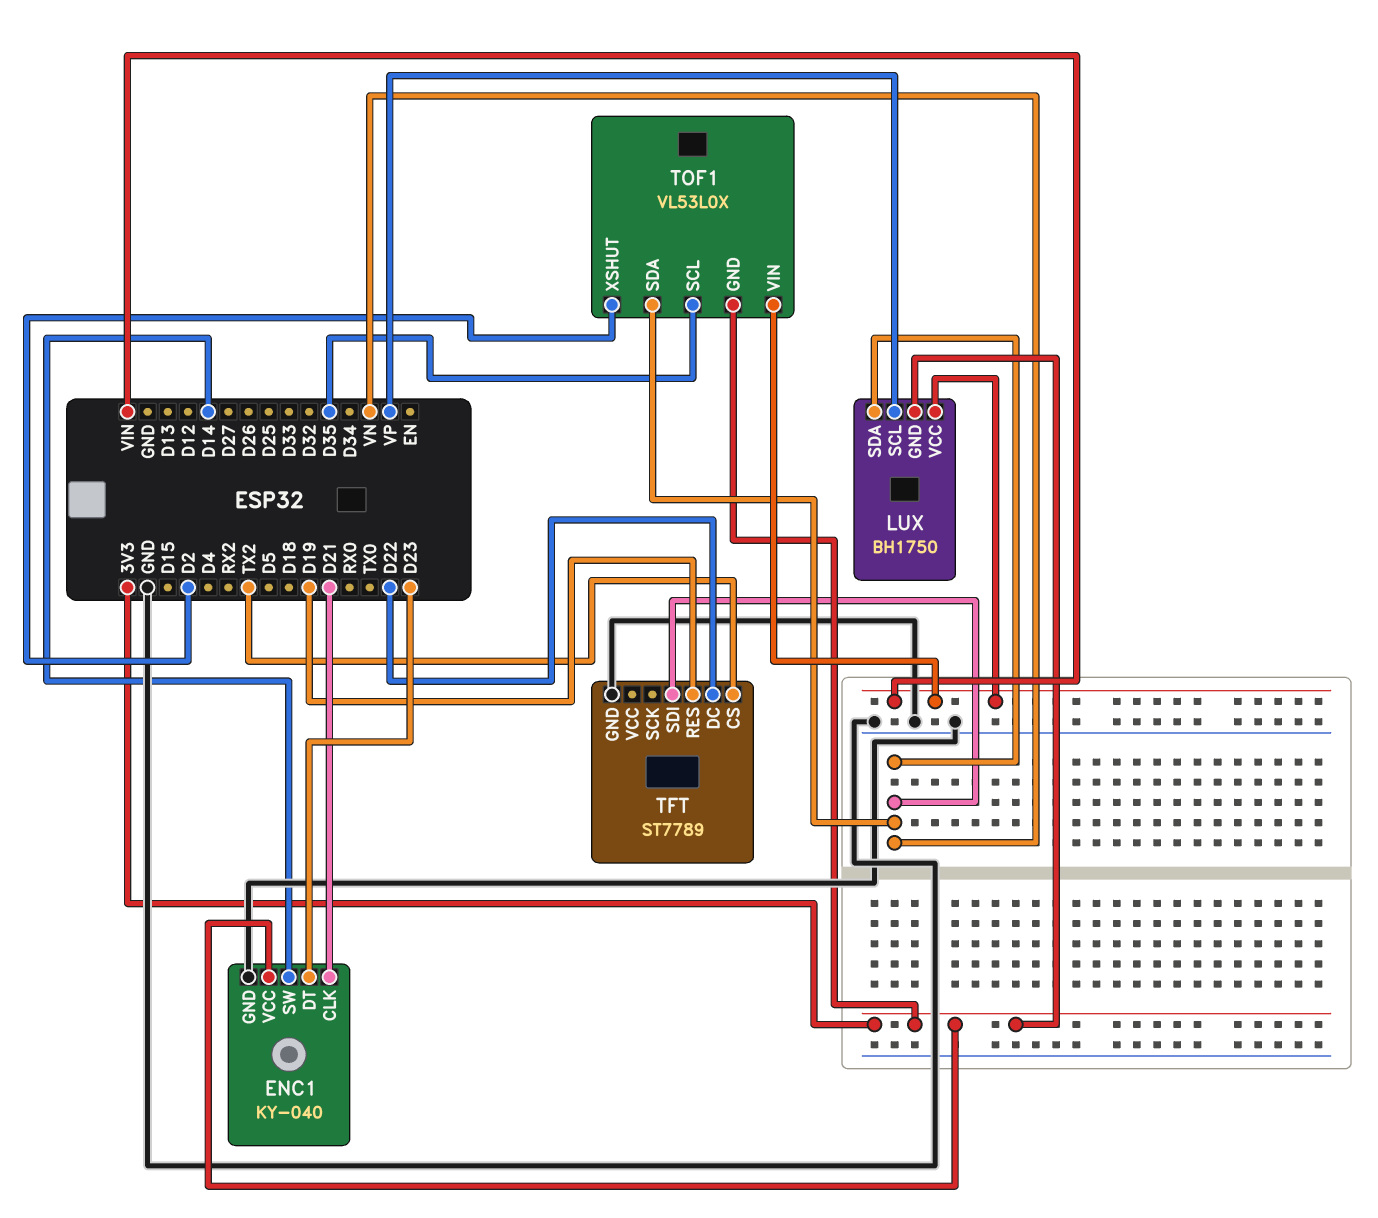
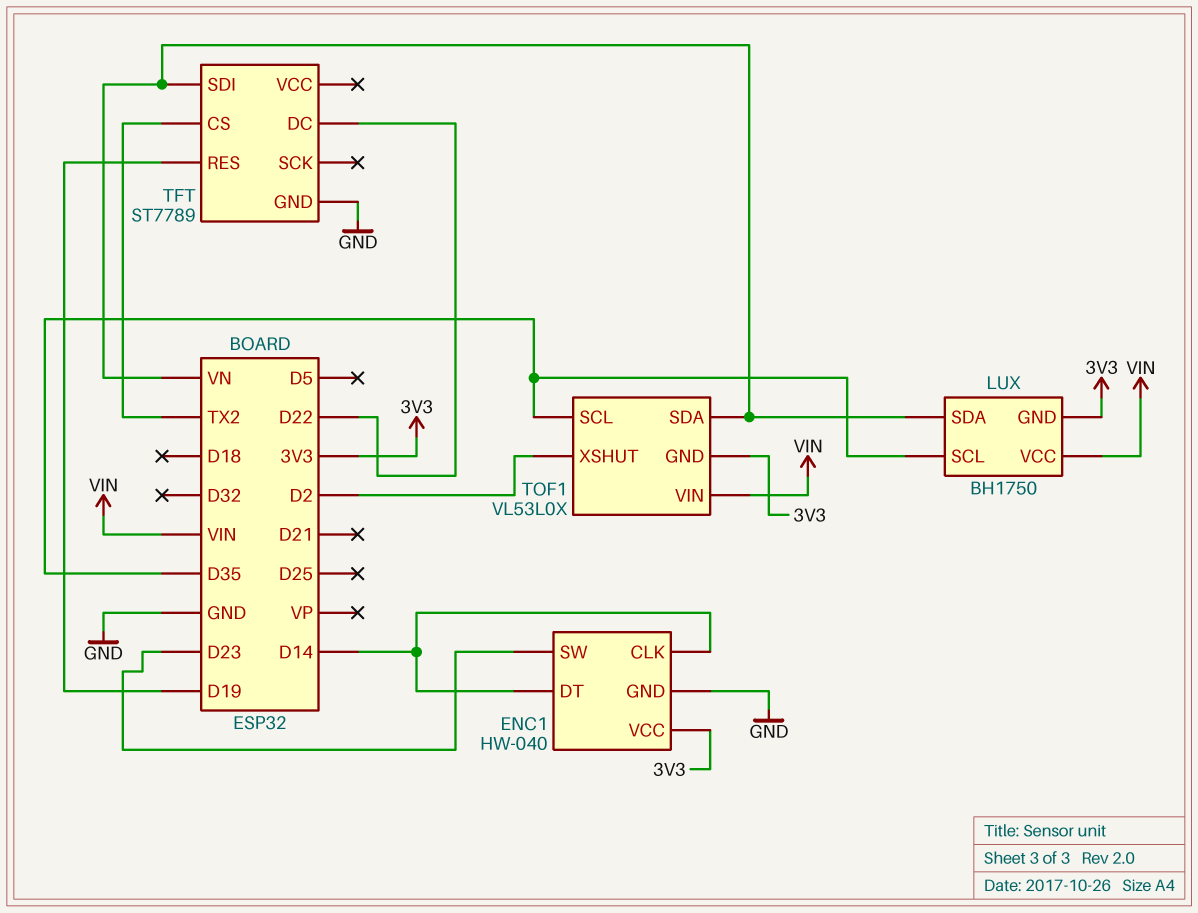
ENC1: KY-040 -> HW-040
ENC1 pin CLK: D21 -> D14
ENC1 pin DT: D23 -> D14
ENC1 pin SW: D14 -> D23
LUX pin SCL: VP -> D35

